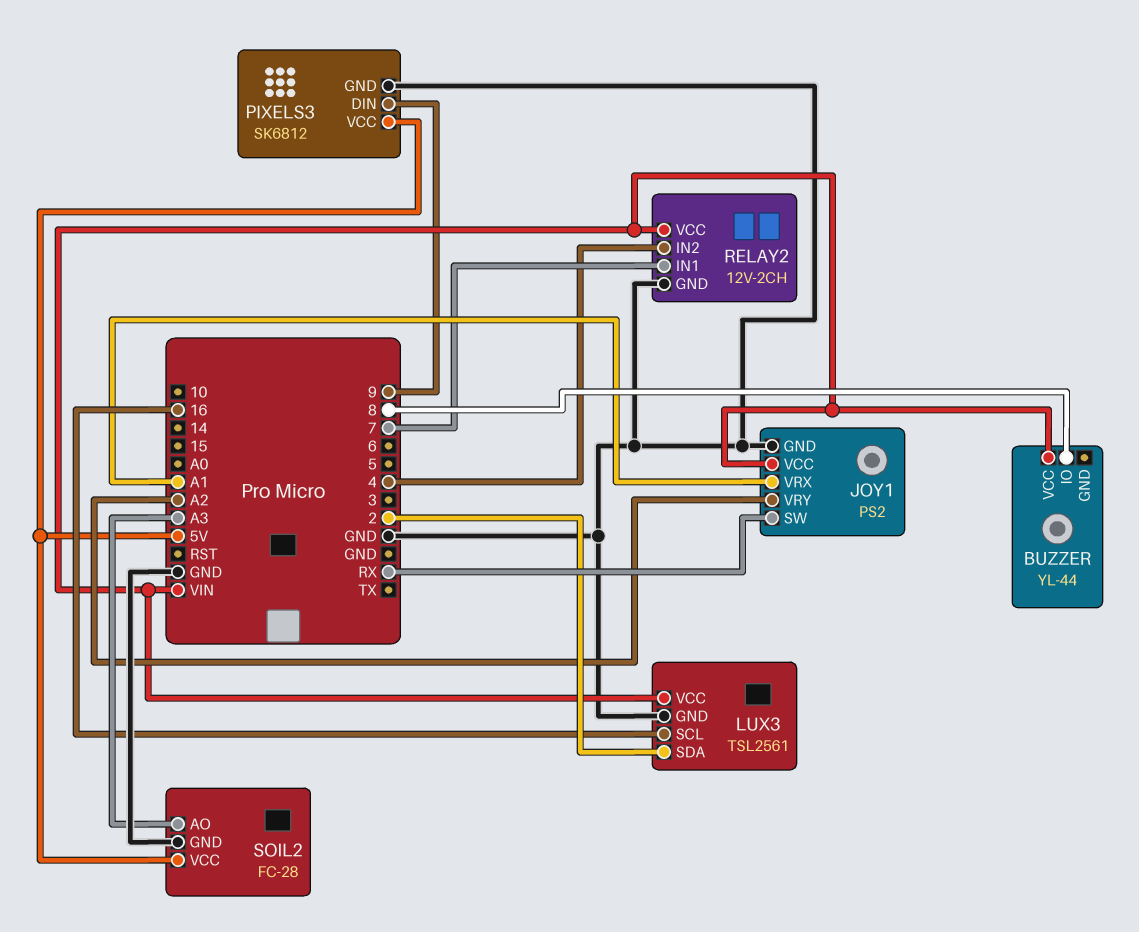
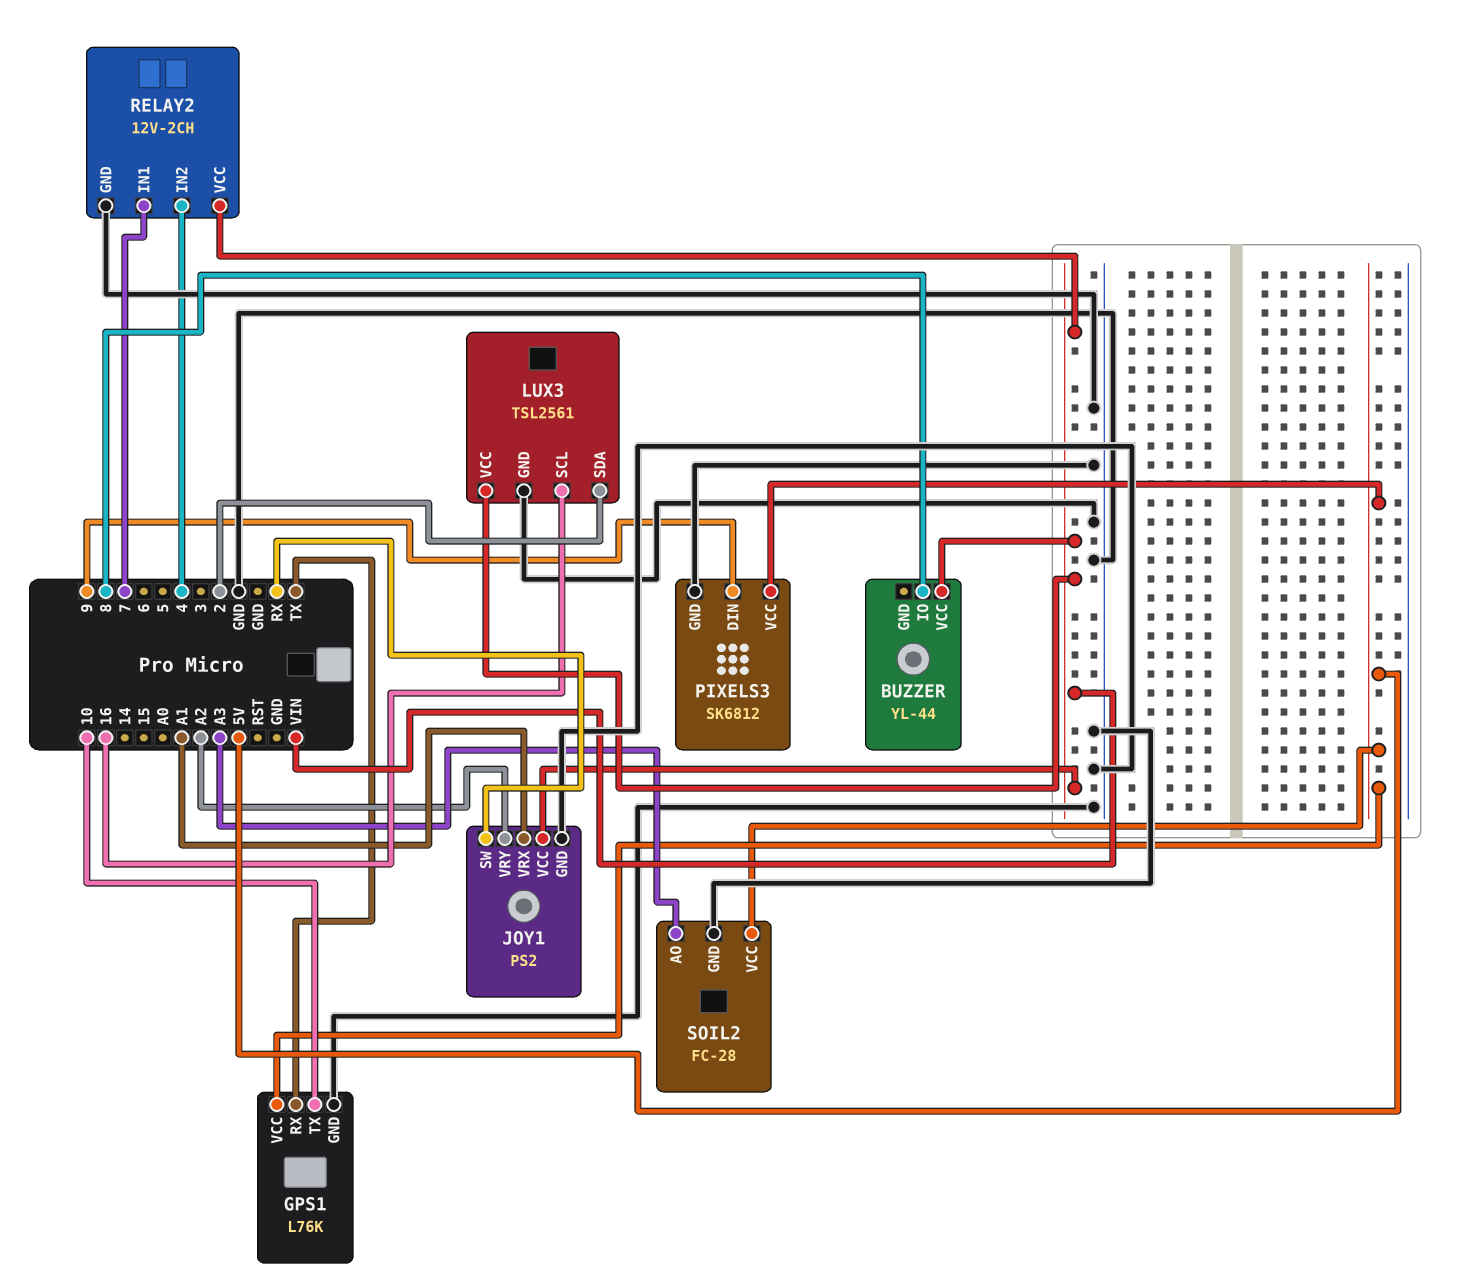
GPS1: none -> L76K
GPS1 pin GND: none -> GND
GPS1 pin RX: none -> TX
GPS1 pin TX: none -> 10
GPS1 pin VCC: none -> 5V

